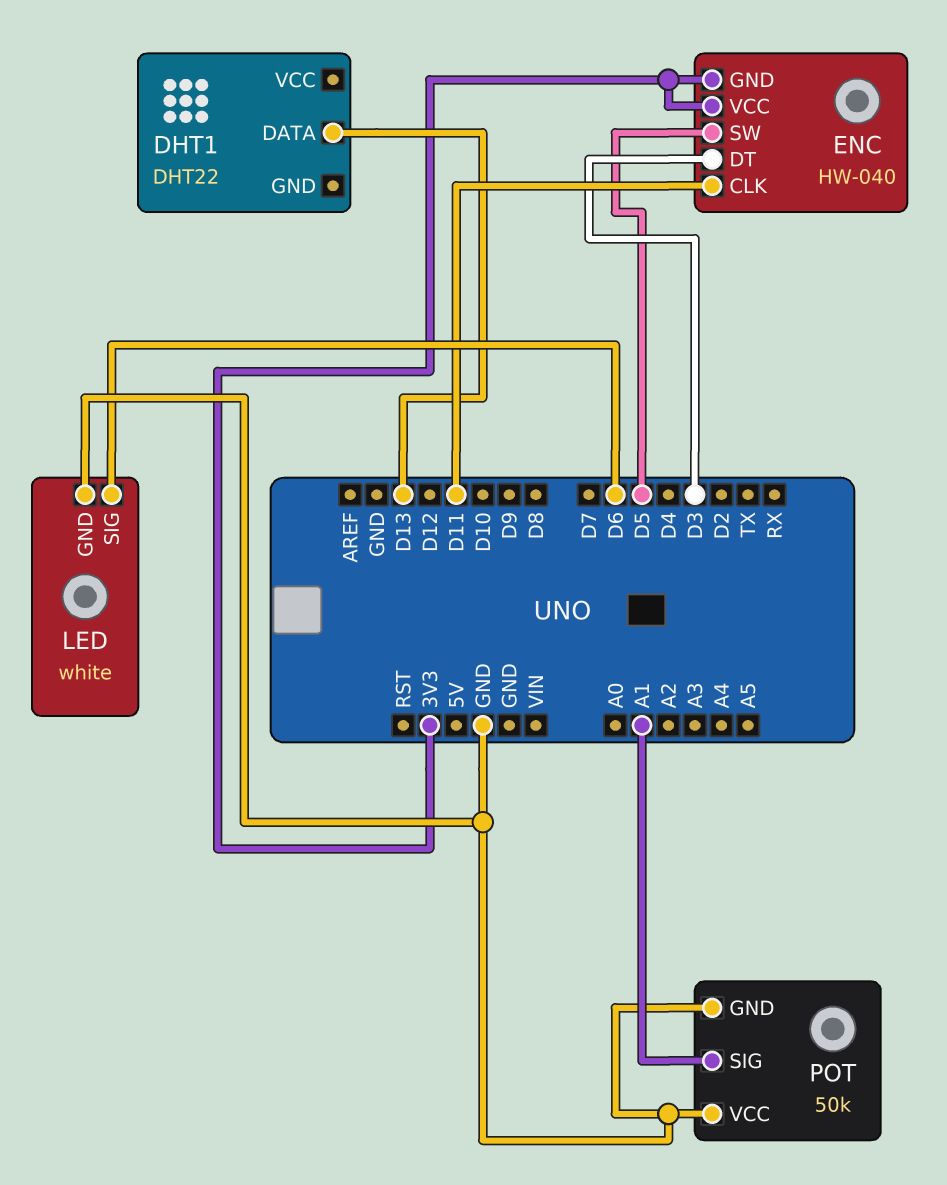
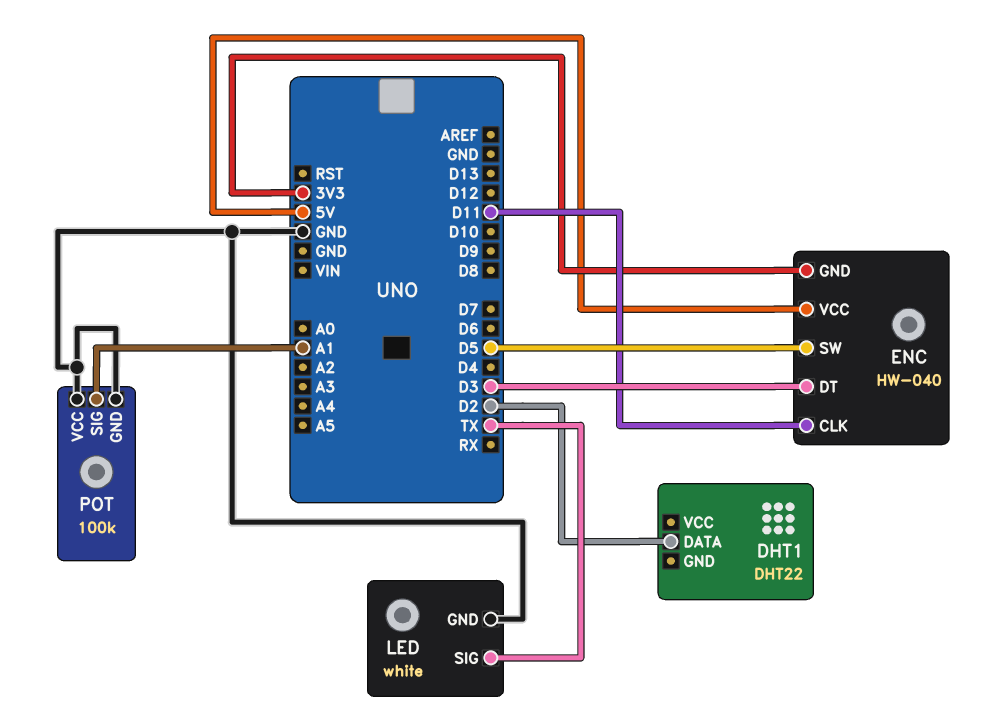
DHT1 pin DATA: D13 -> D2
ENC pin VCC: 3V3 -> 5V
LED pin SIG: D6 -> TX
POT: 50k -> 100k

